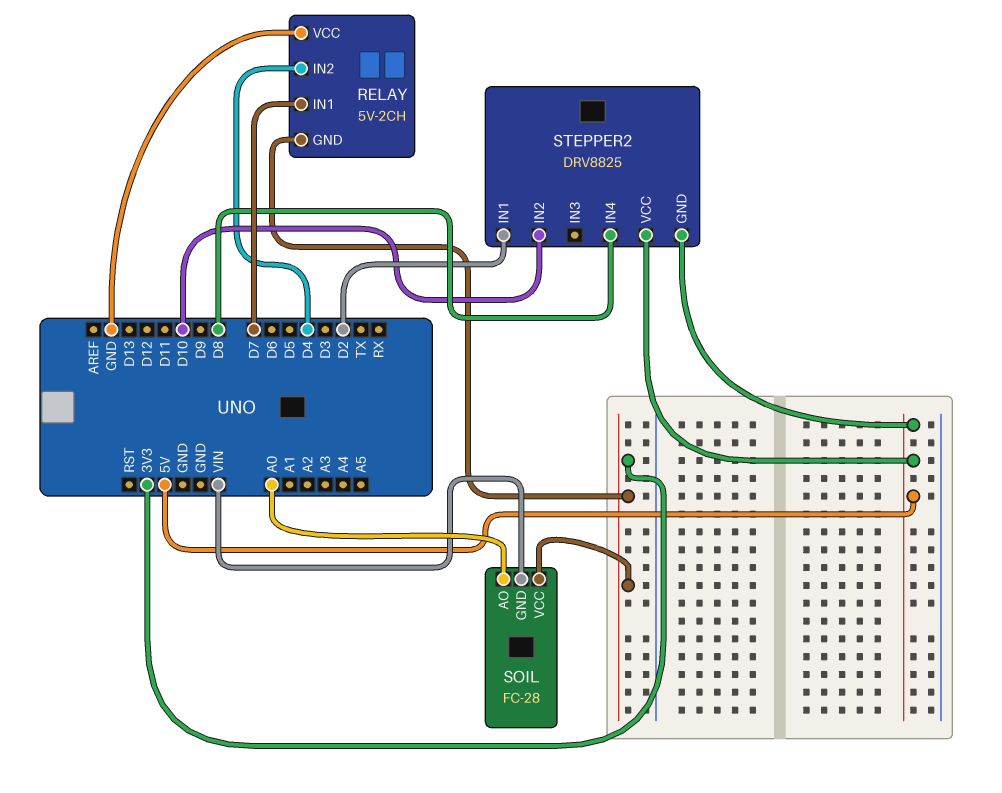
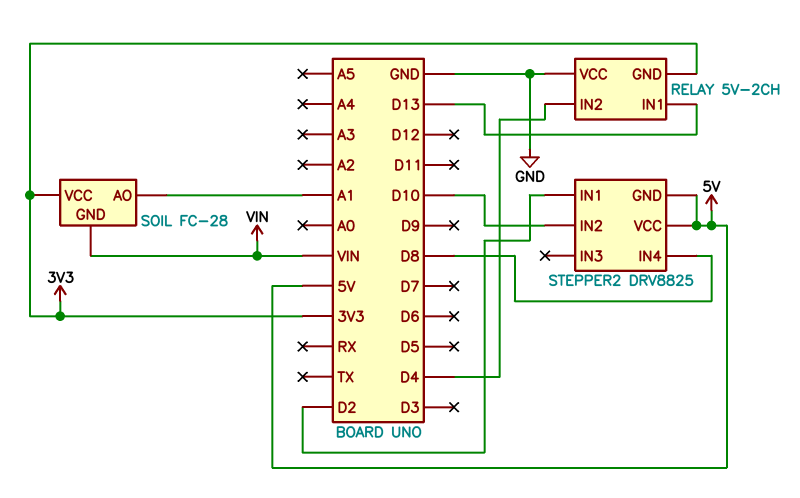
RELAY pin IN1: D7 -> D13
SOIL pin AO: A0 -> A1

